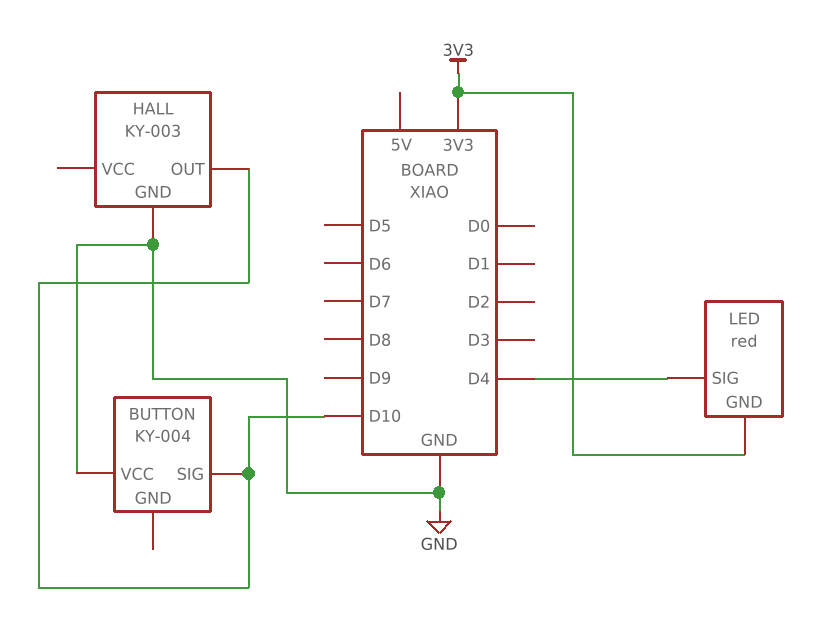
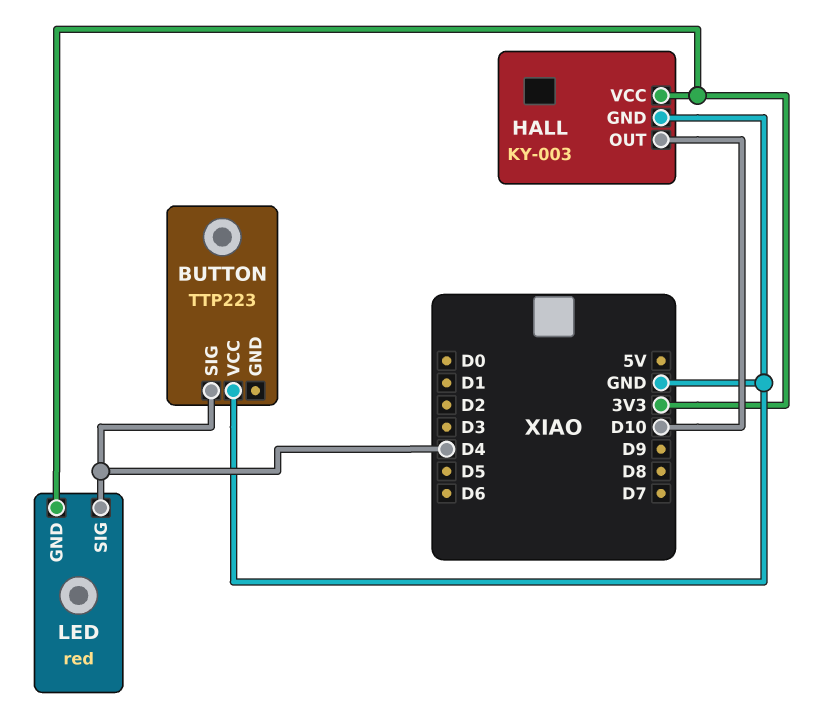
BUTTON: KY-004 -> TTP223
BUTTON pin SIG: D10 -> D4
HALL pin VCC: none -> 3V3

